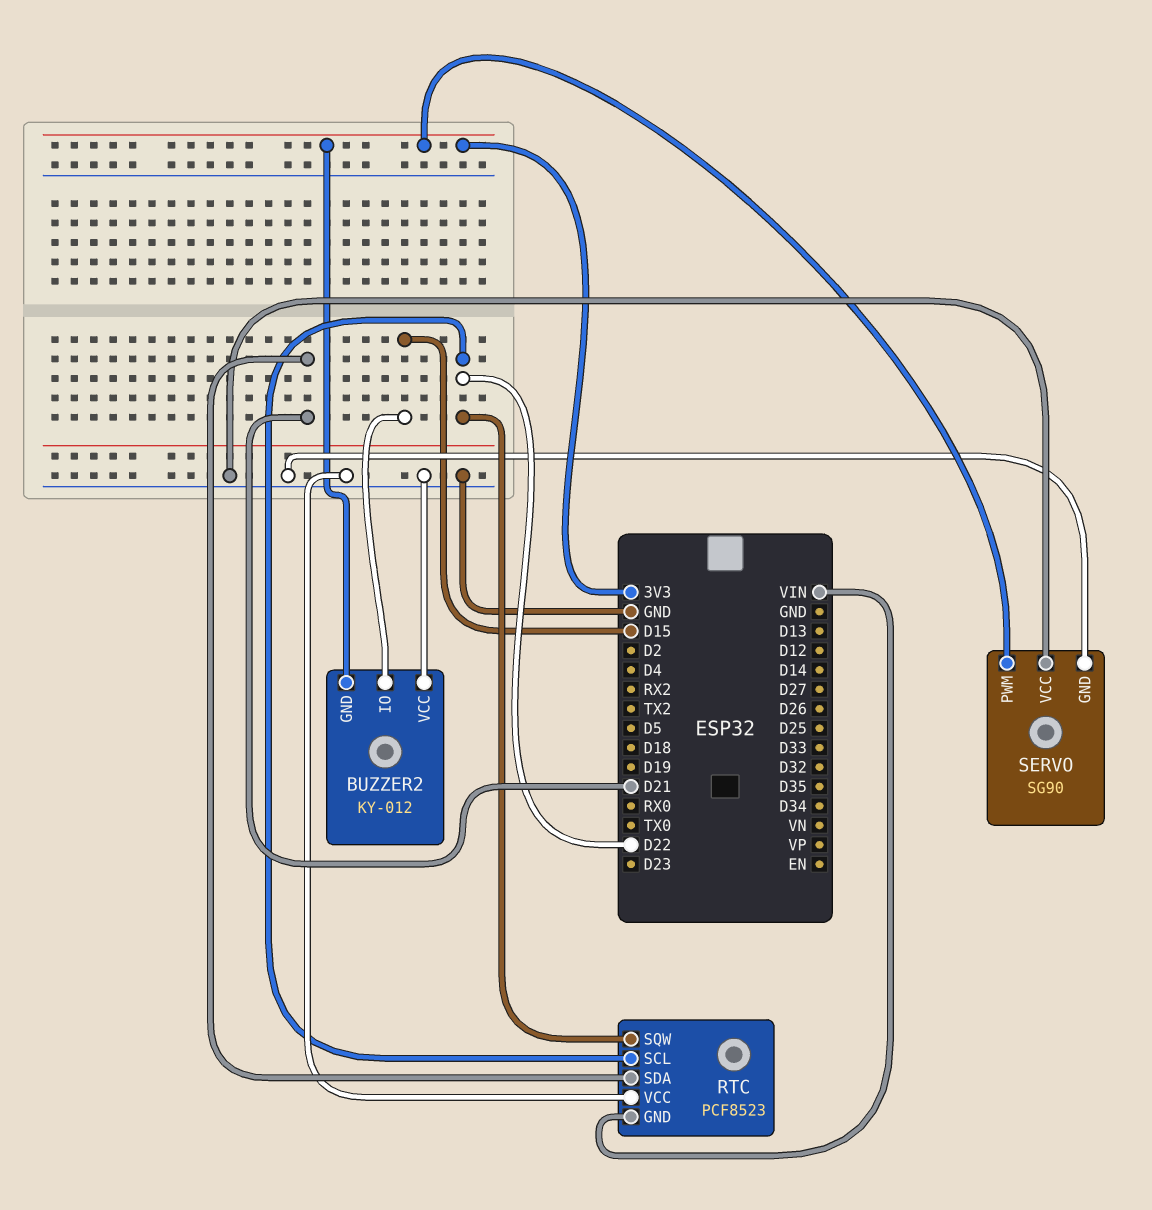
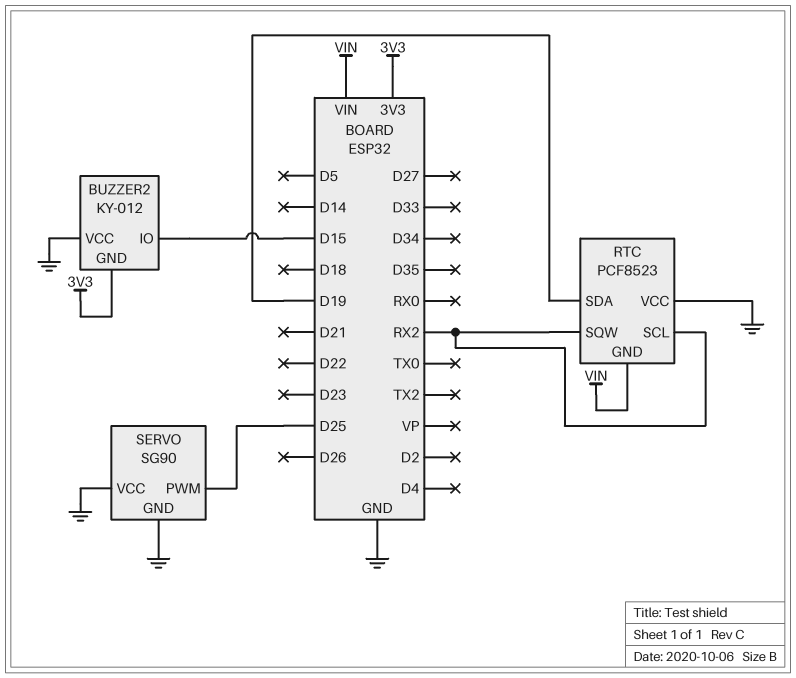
RTC pin SCL: D22 -> RX2
RTC pin SDA: D21 -> D19
RTC pin SQW: D22 -> RX2
SERVO pin PWM: 3V3 -> D25

